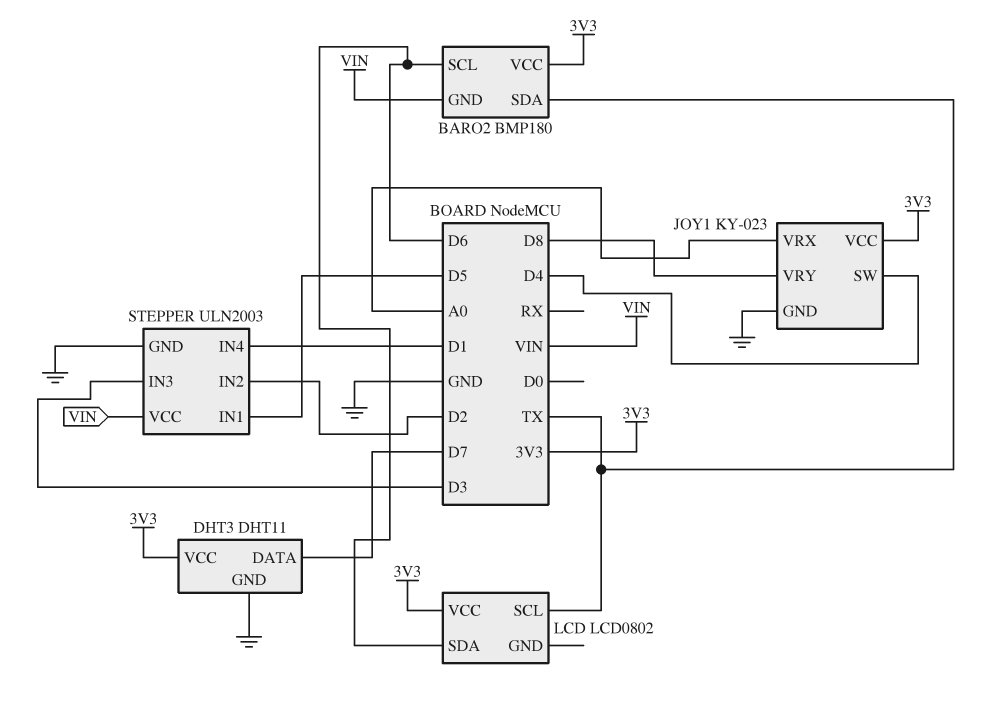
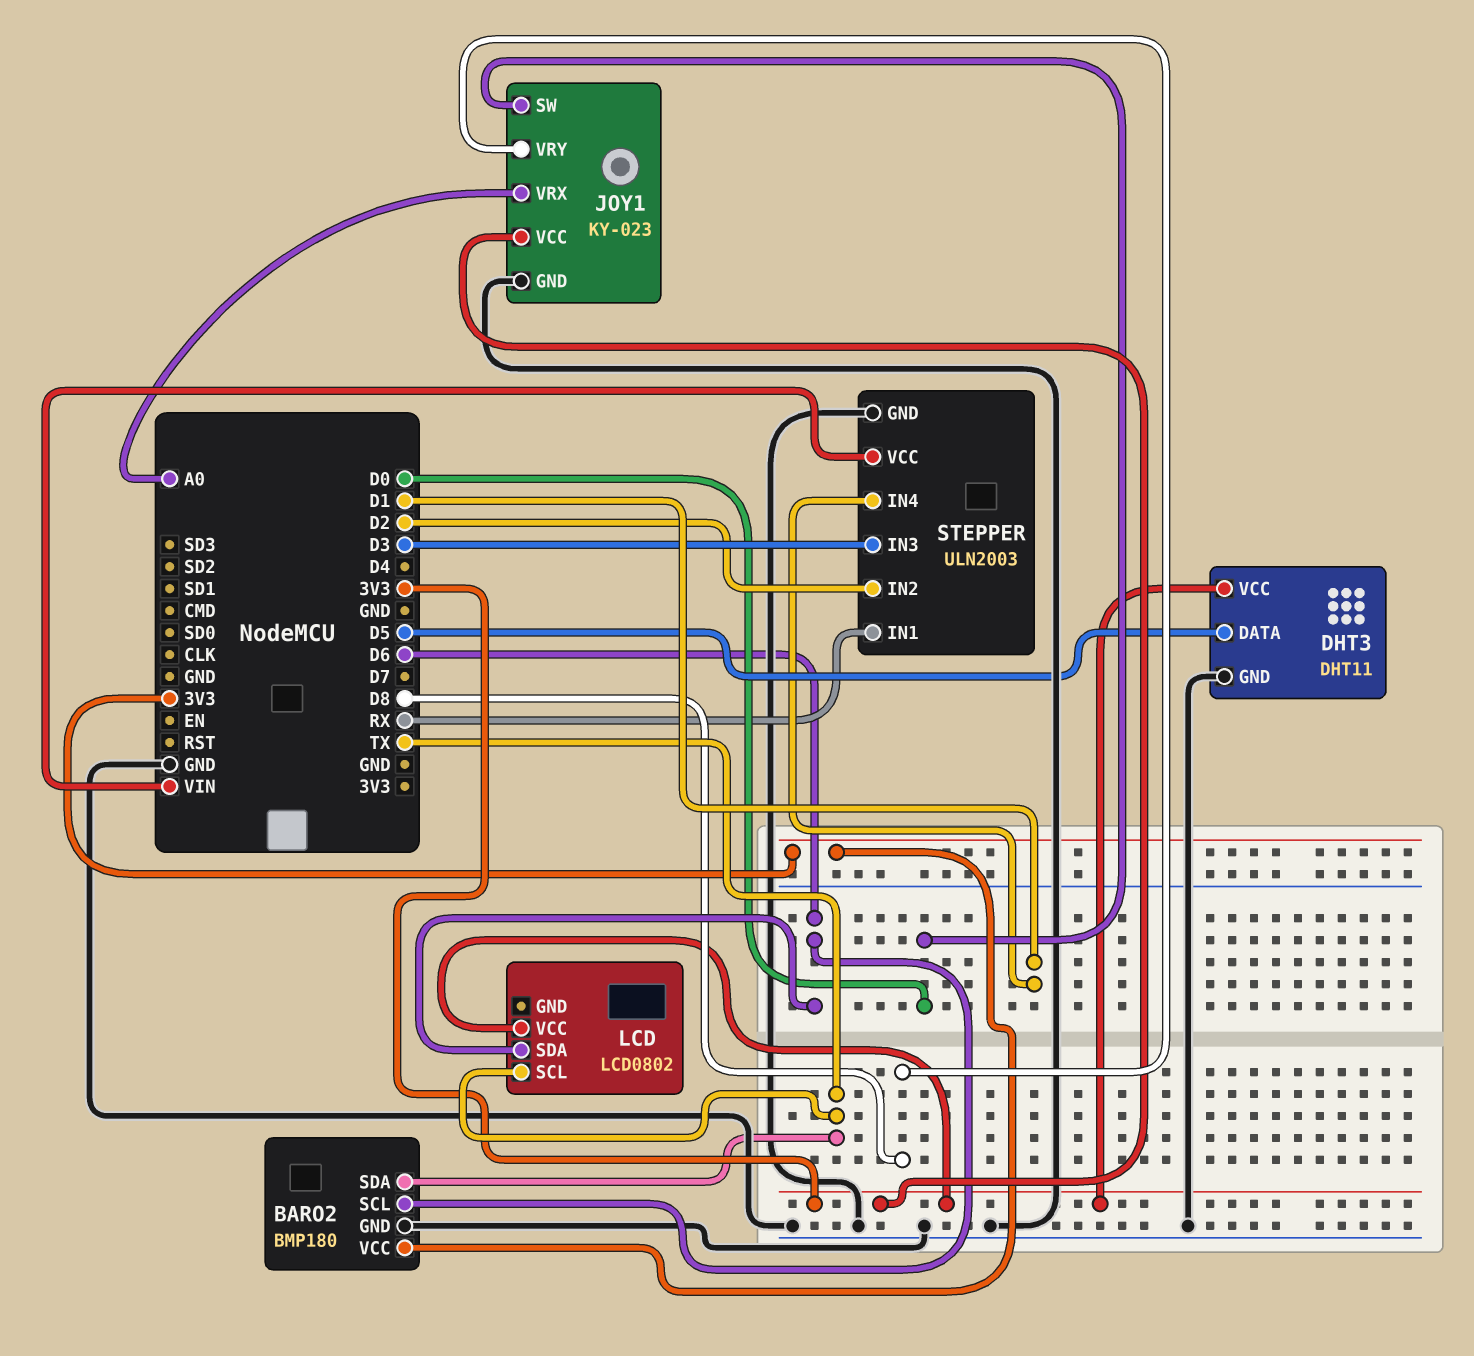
BARO2 pin GND: VIN -> GND
DHT3 pin DATA: D7 -> D5
JOY1 pin SW: D4 -> D0
STEPPER pin IN1: D5 -> RX

